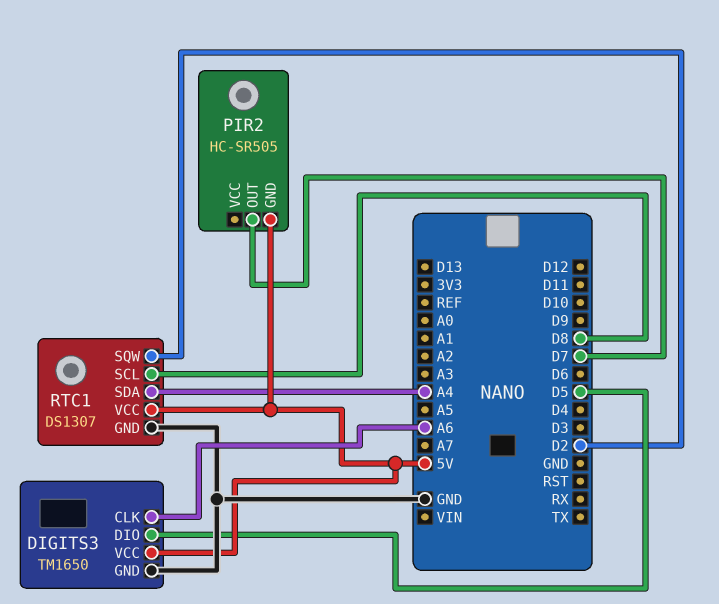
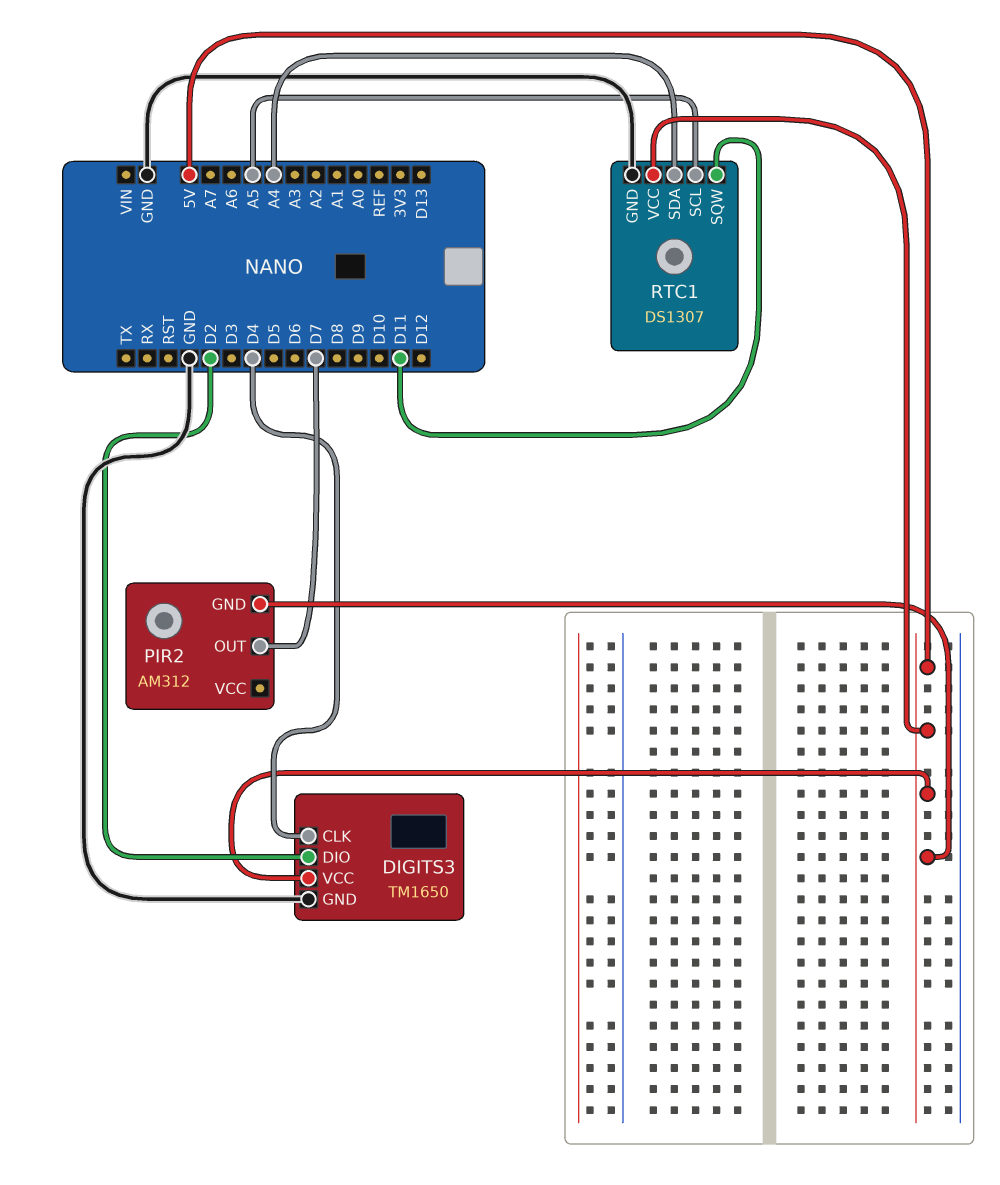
DIGITS3 pin CLK: A6 -> D4
DIGITS3 pin DIO: D5 -> D2
PIR2: HC-SR505 -> AM312
RTC1 pin SCL: D8 -> A5
RTC1 pin SQW: D2 -> D11

